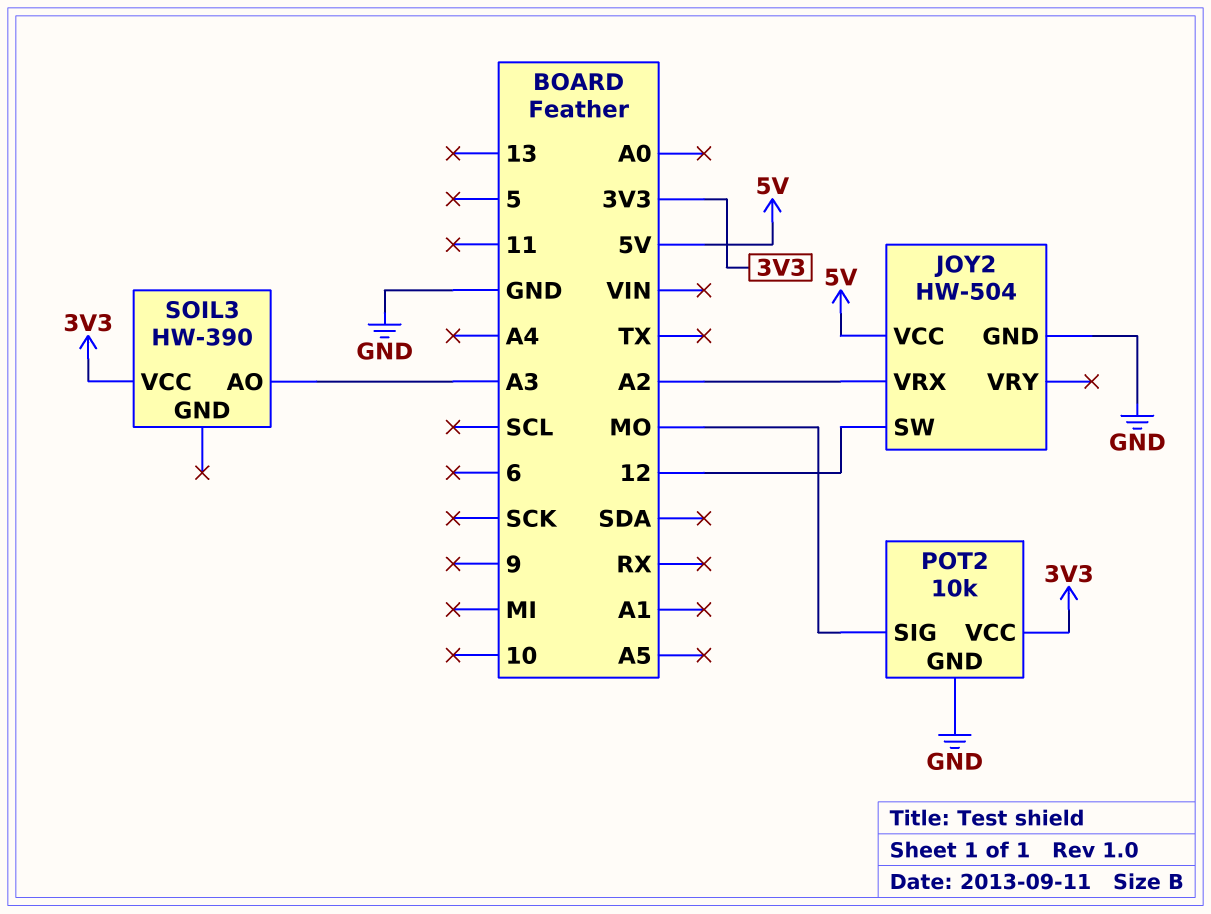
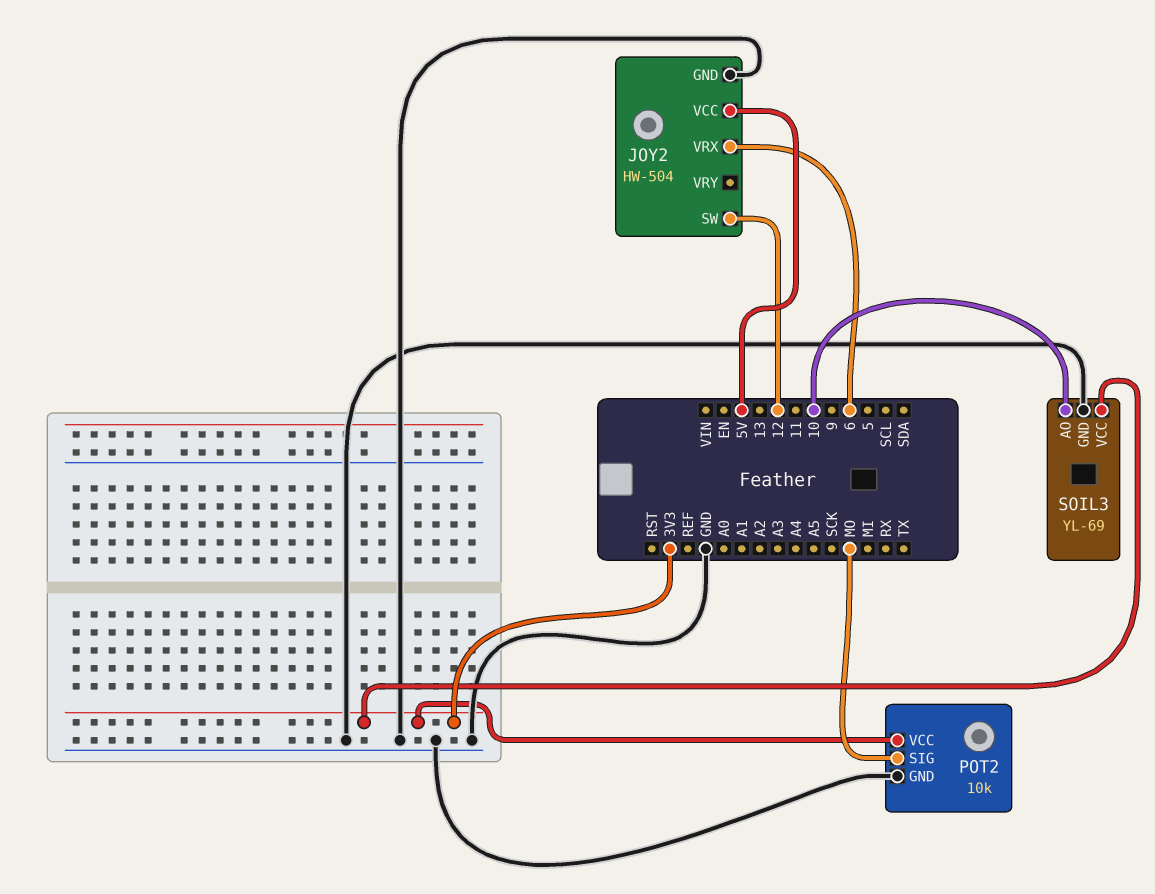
JOY2 pin VRX: A2 -> 6
SOIL3: HW-390 -> YL-69
SOIL3 pin AO: A3 -> 10
SOIL3 pin GND: none -> GND

